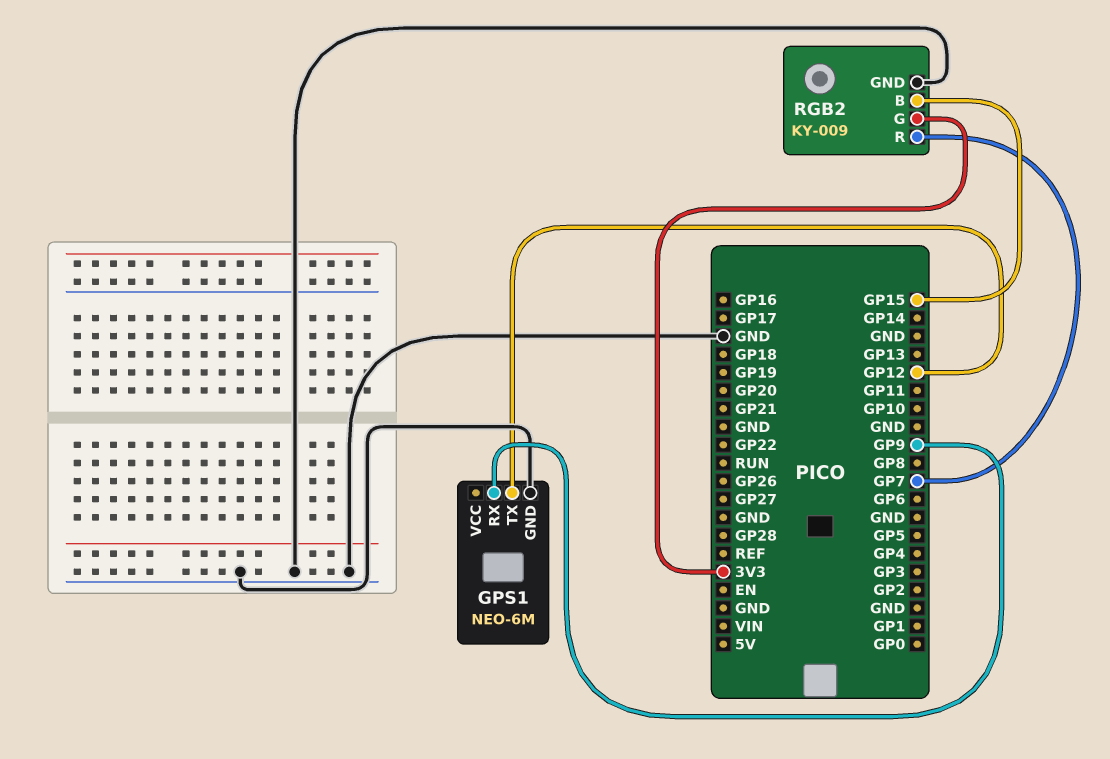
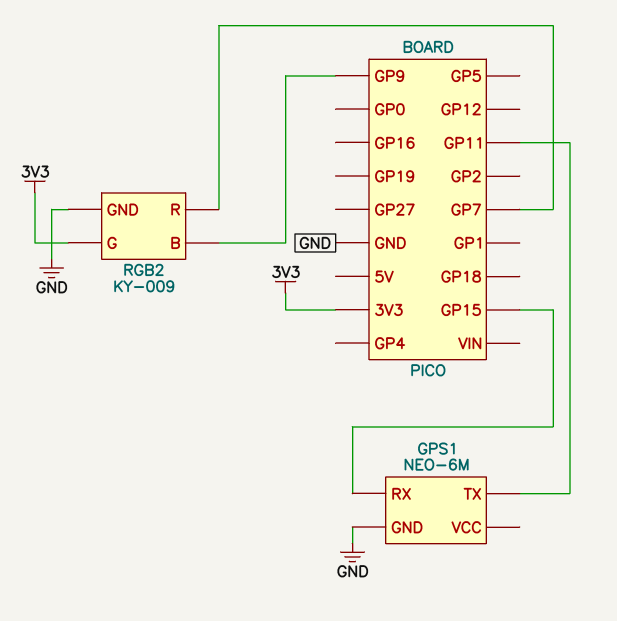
GPS1 pin RX: GP9 -> GP15
GPS1 pin TX: GP12 -> GP11
RGB2 pin B: GP15 -> GP9

